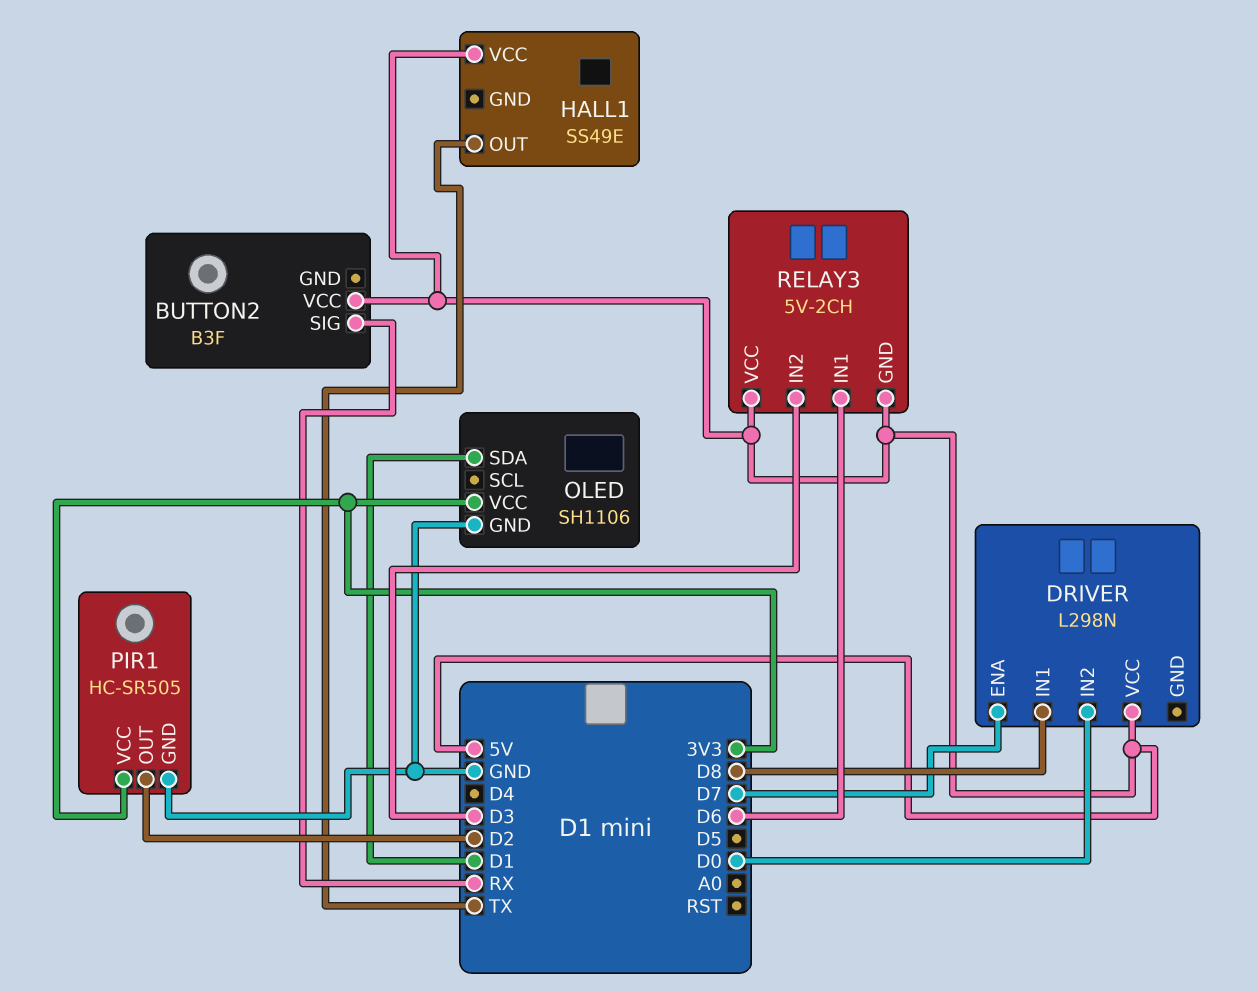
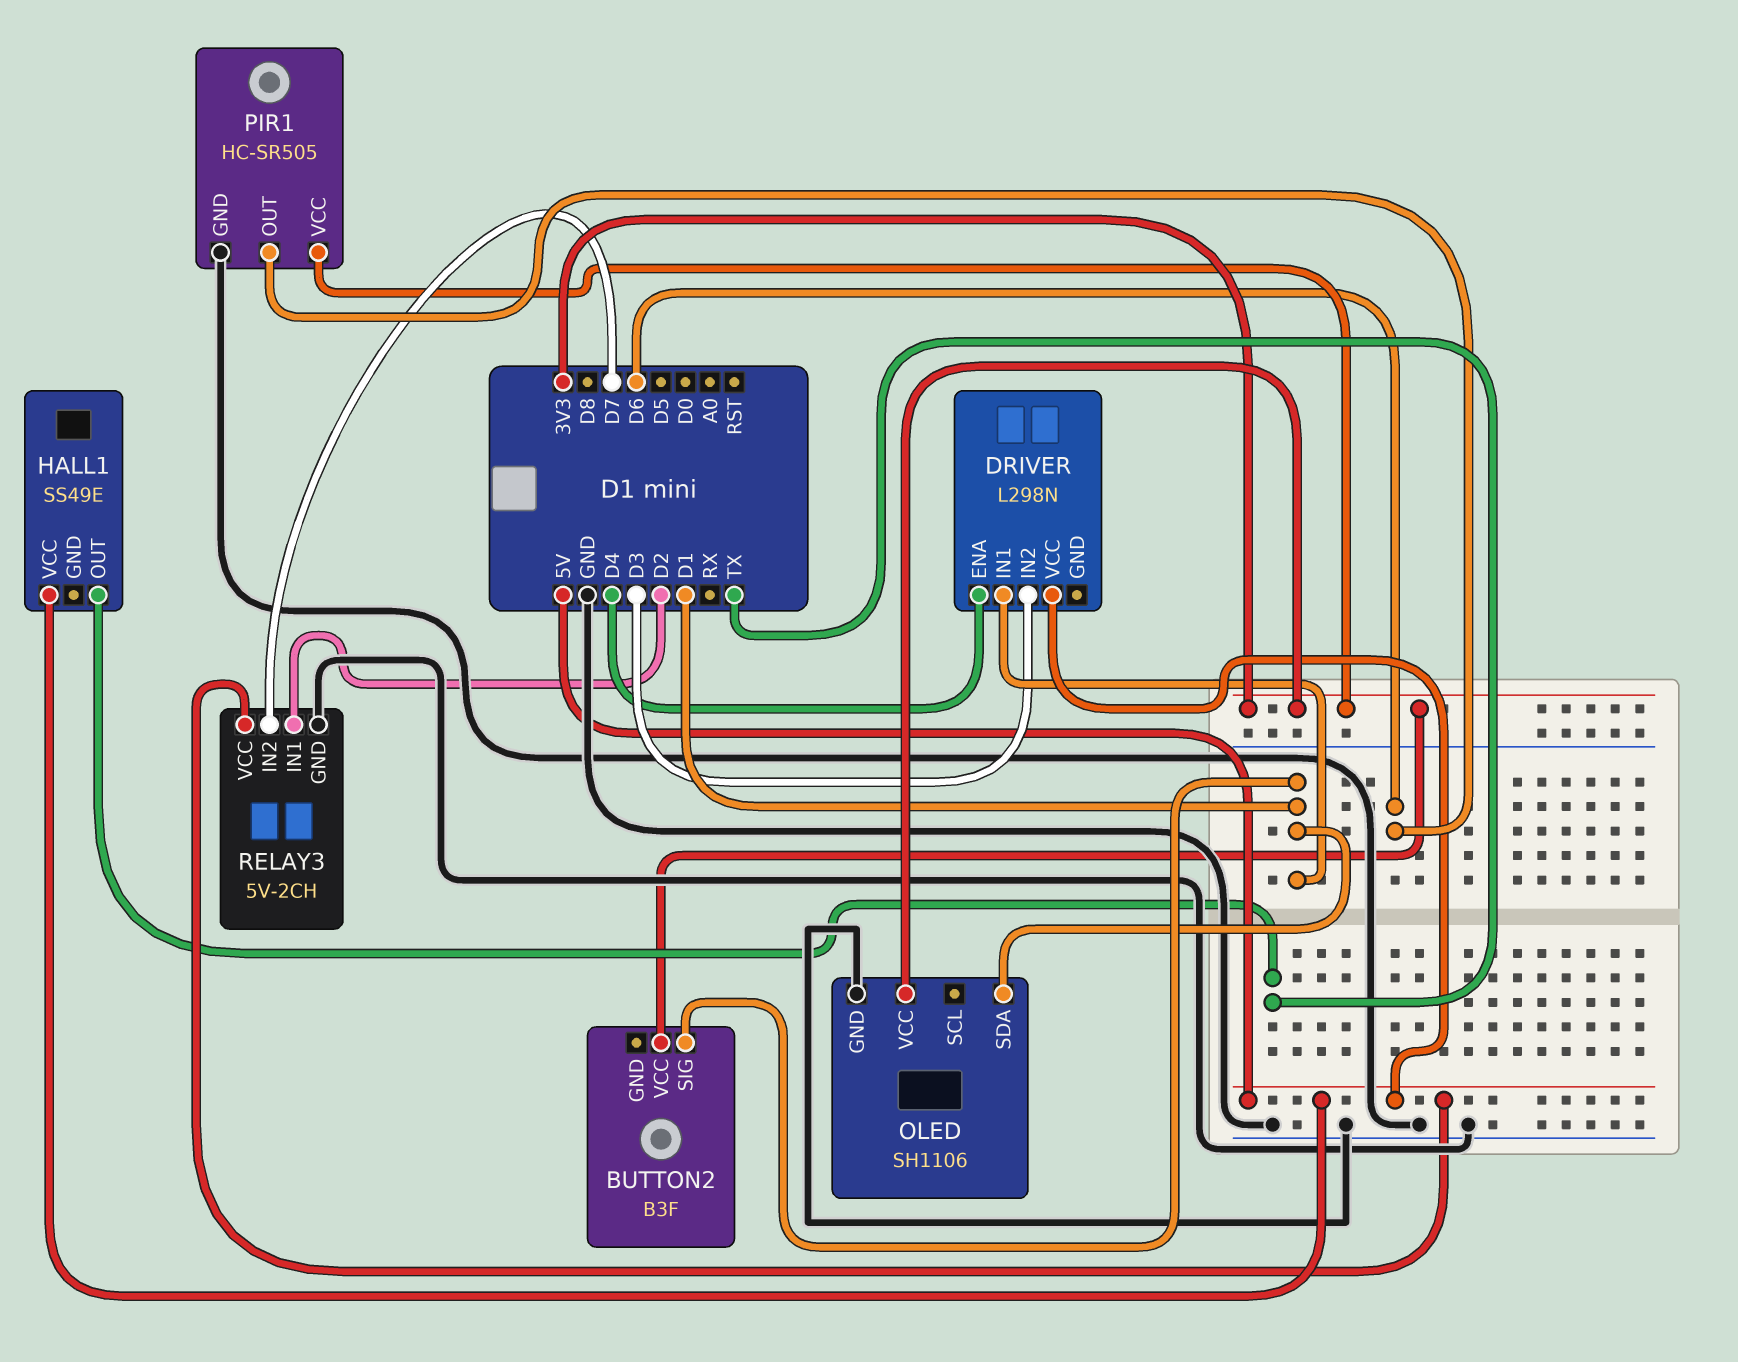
BUTTON2 pin SIG: RX -> D1
BUTTON2 pin VCC: 5V -> 3V3
DRIVER pin ENA: D7 -> D4
DRIVER pin IN1: D8 -> D1
DRIVER pin IN2: D0 -> D3
PIR1 pin OUT: D2 -> D6
RELAY3 pin GND: 5V -> GND
RELAY3 pin IN1: D6 -> D2
RELAY3 pin IN2: D3 -> D7

